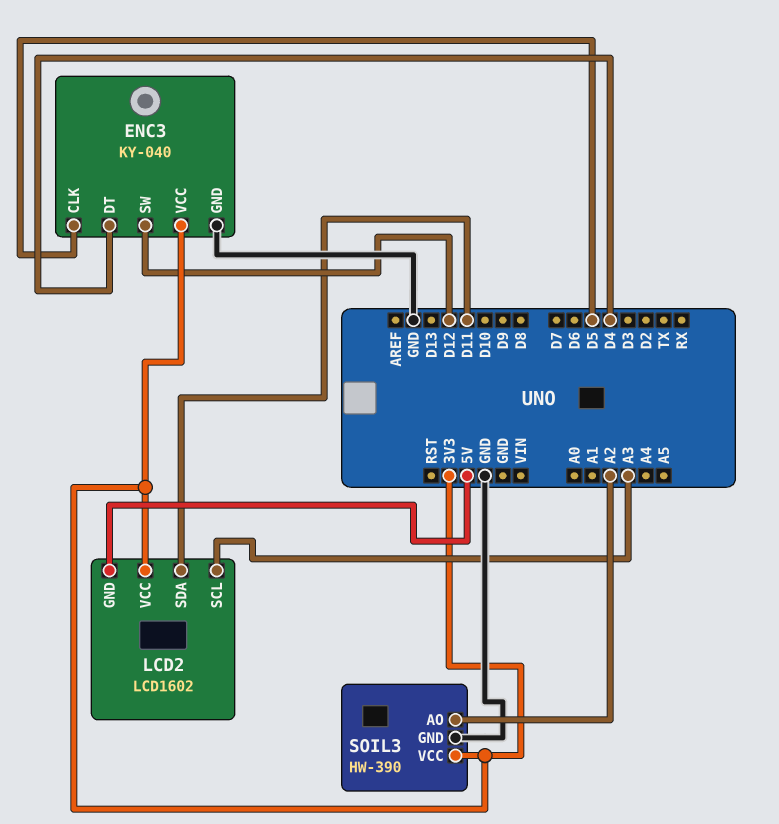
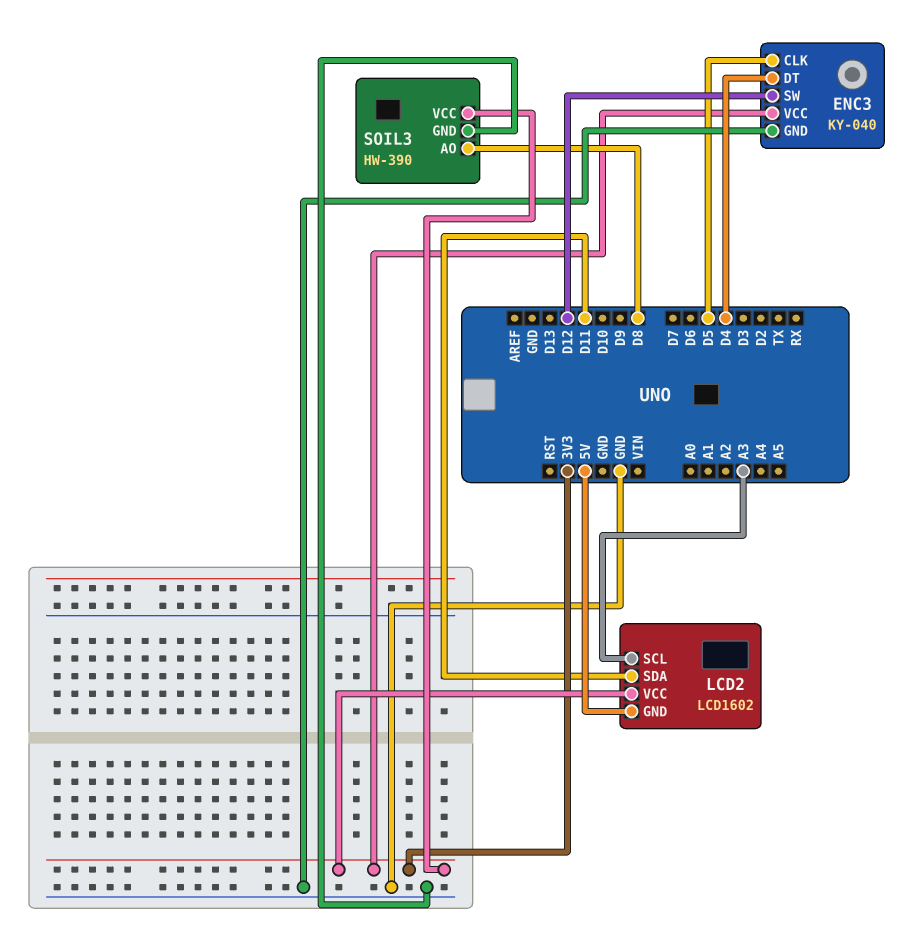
SOIL3 pin AO: A2 -> D8

